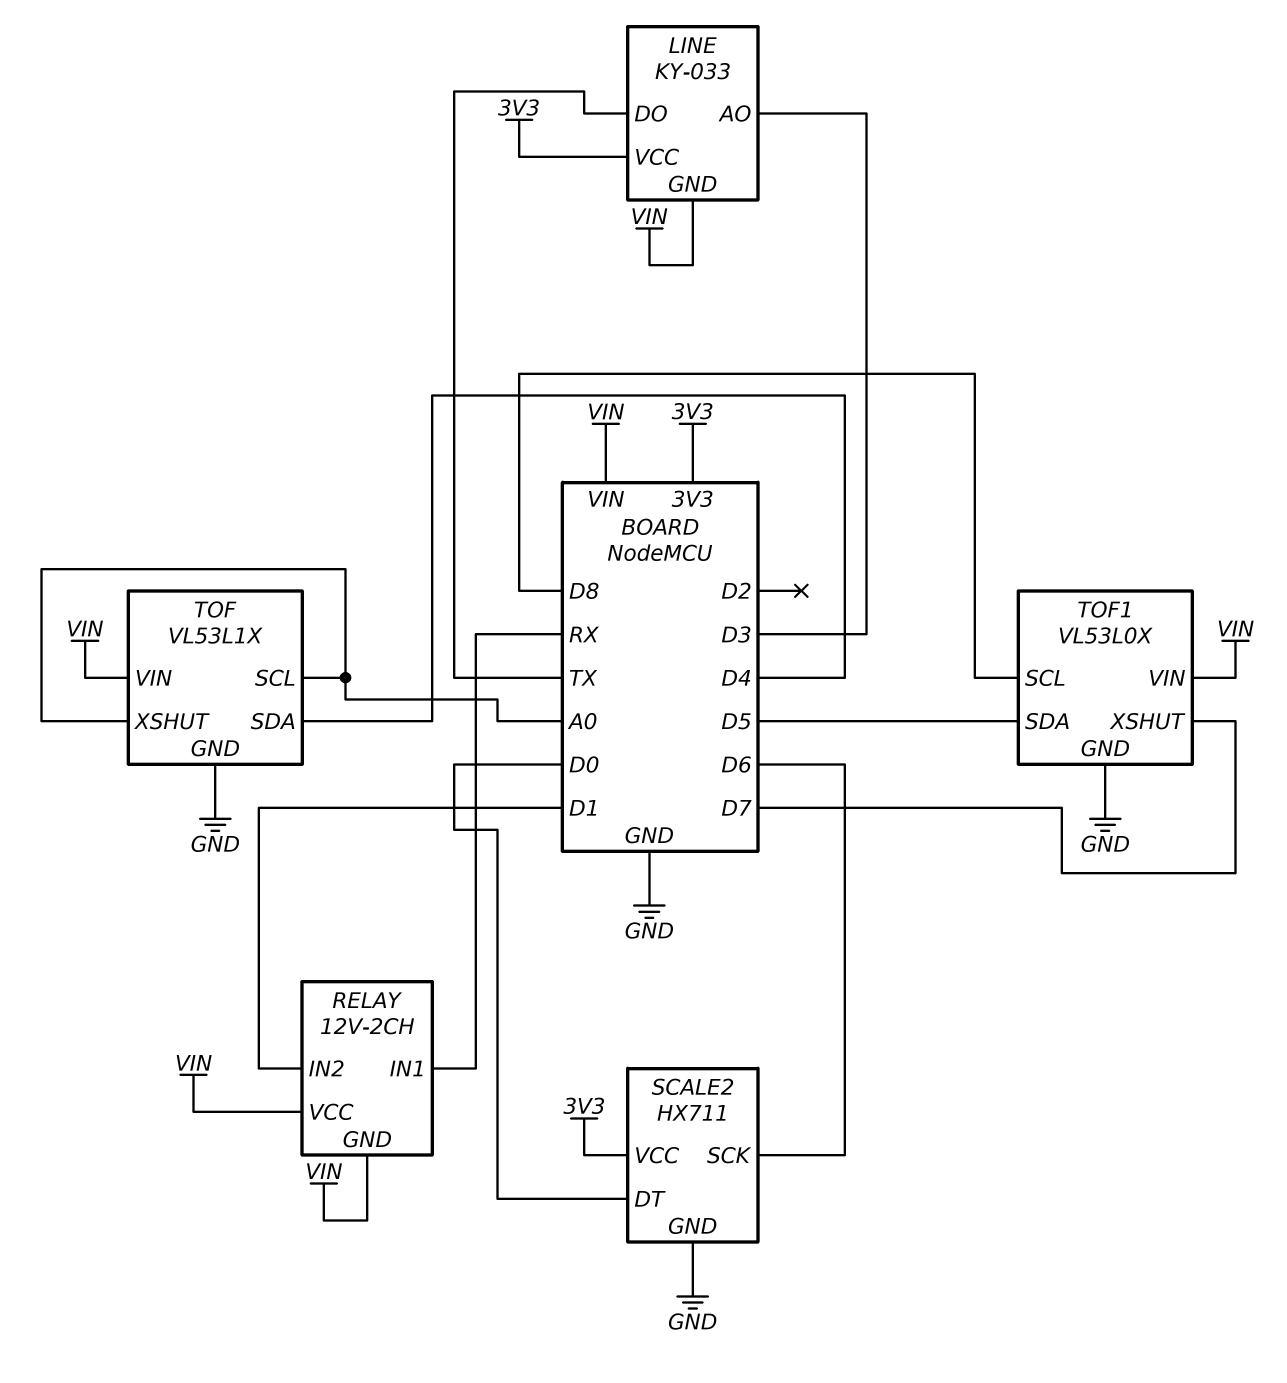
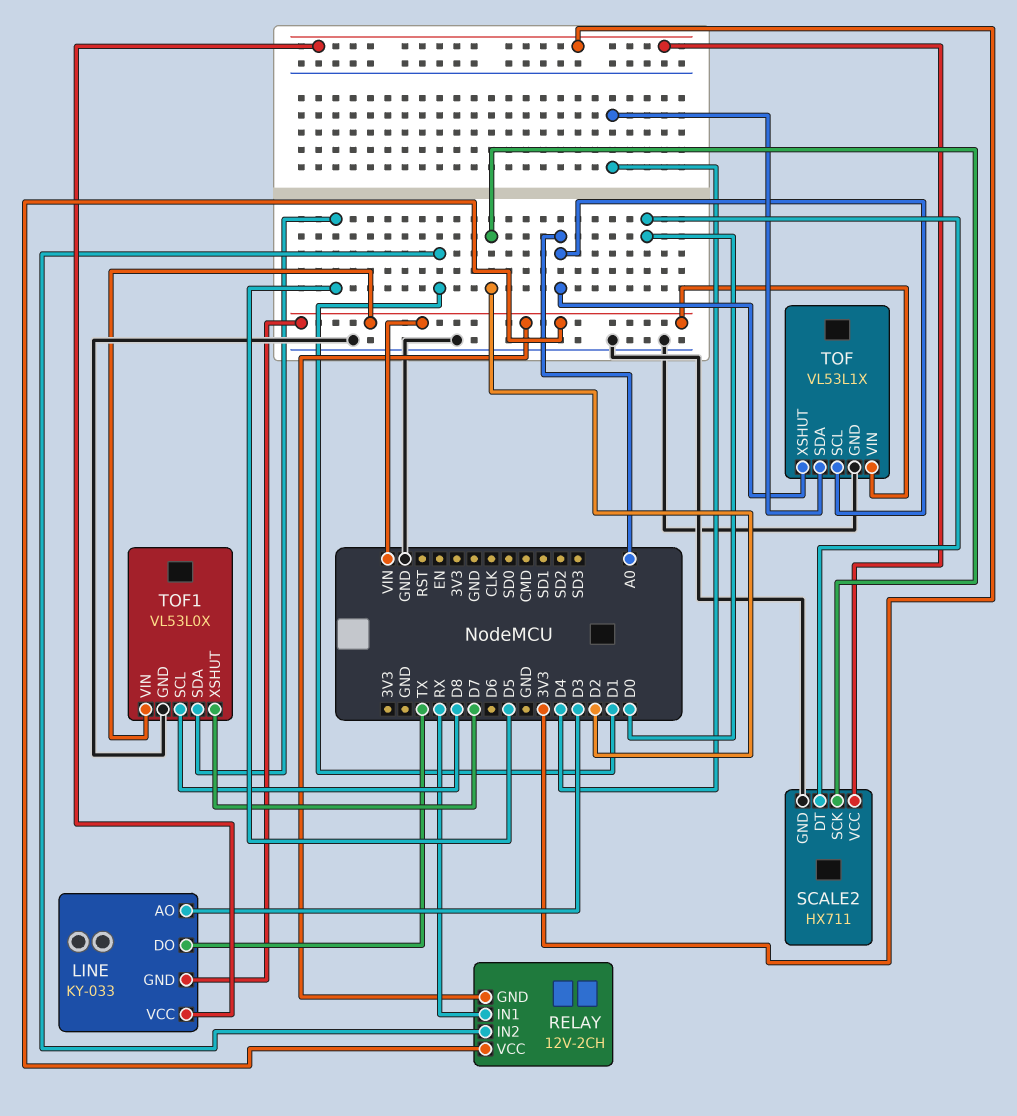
SCALE2 pin SCK: D6 -> D2

